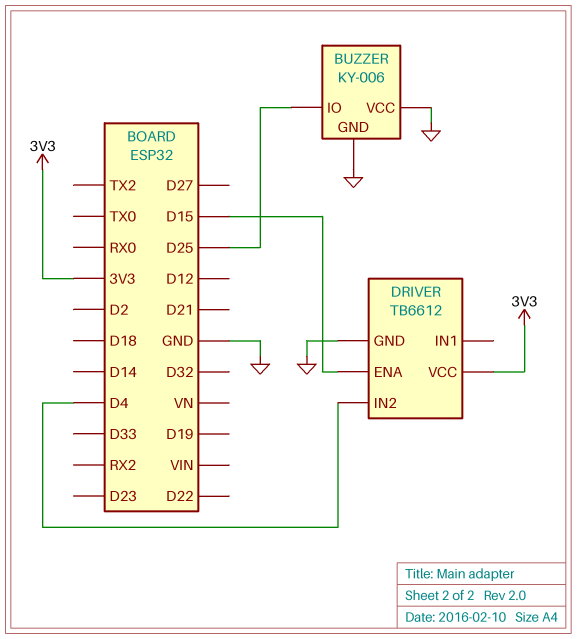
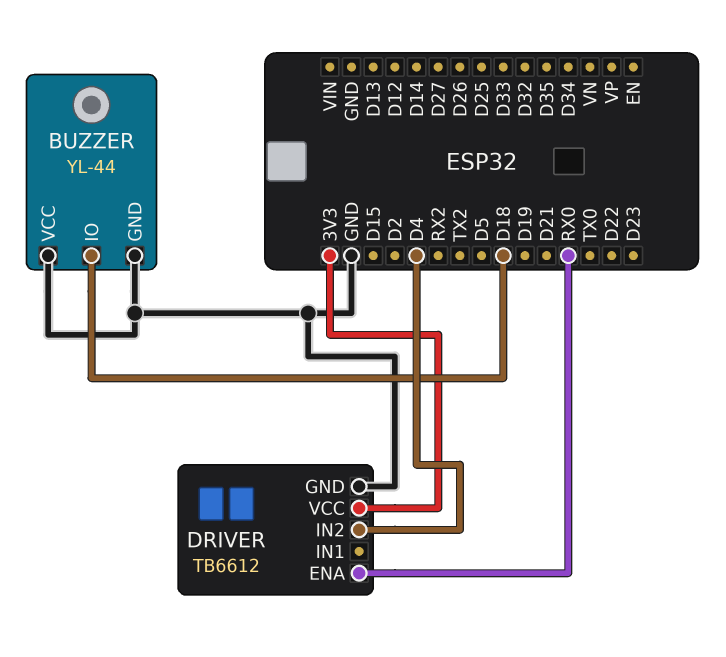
BUZZER: KY-006 -> YL-44
BUZZER pin IO: D25 -> D18
DRIVER pin ENA: D15 -> RX0

